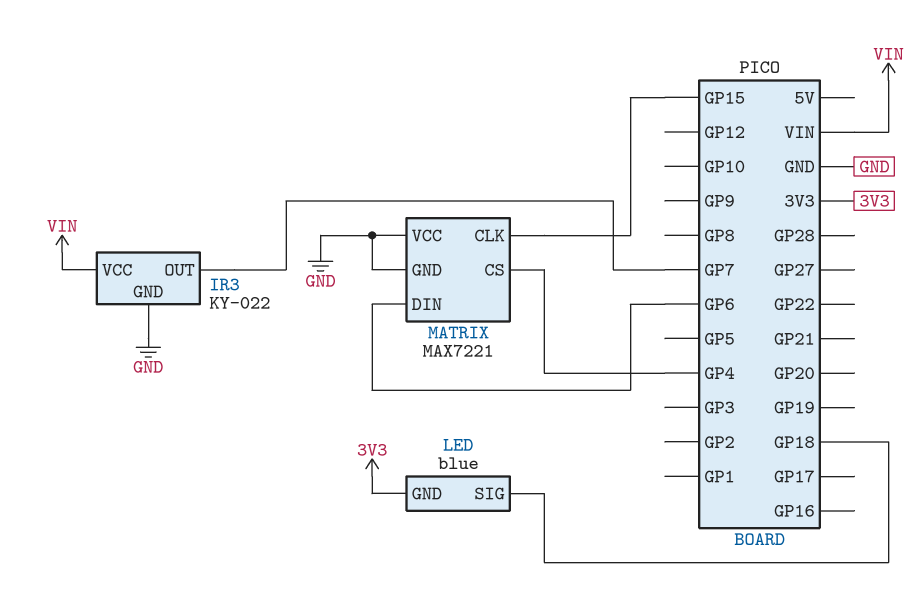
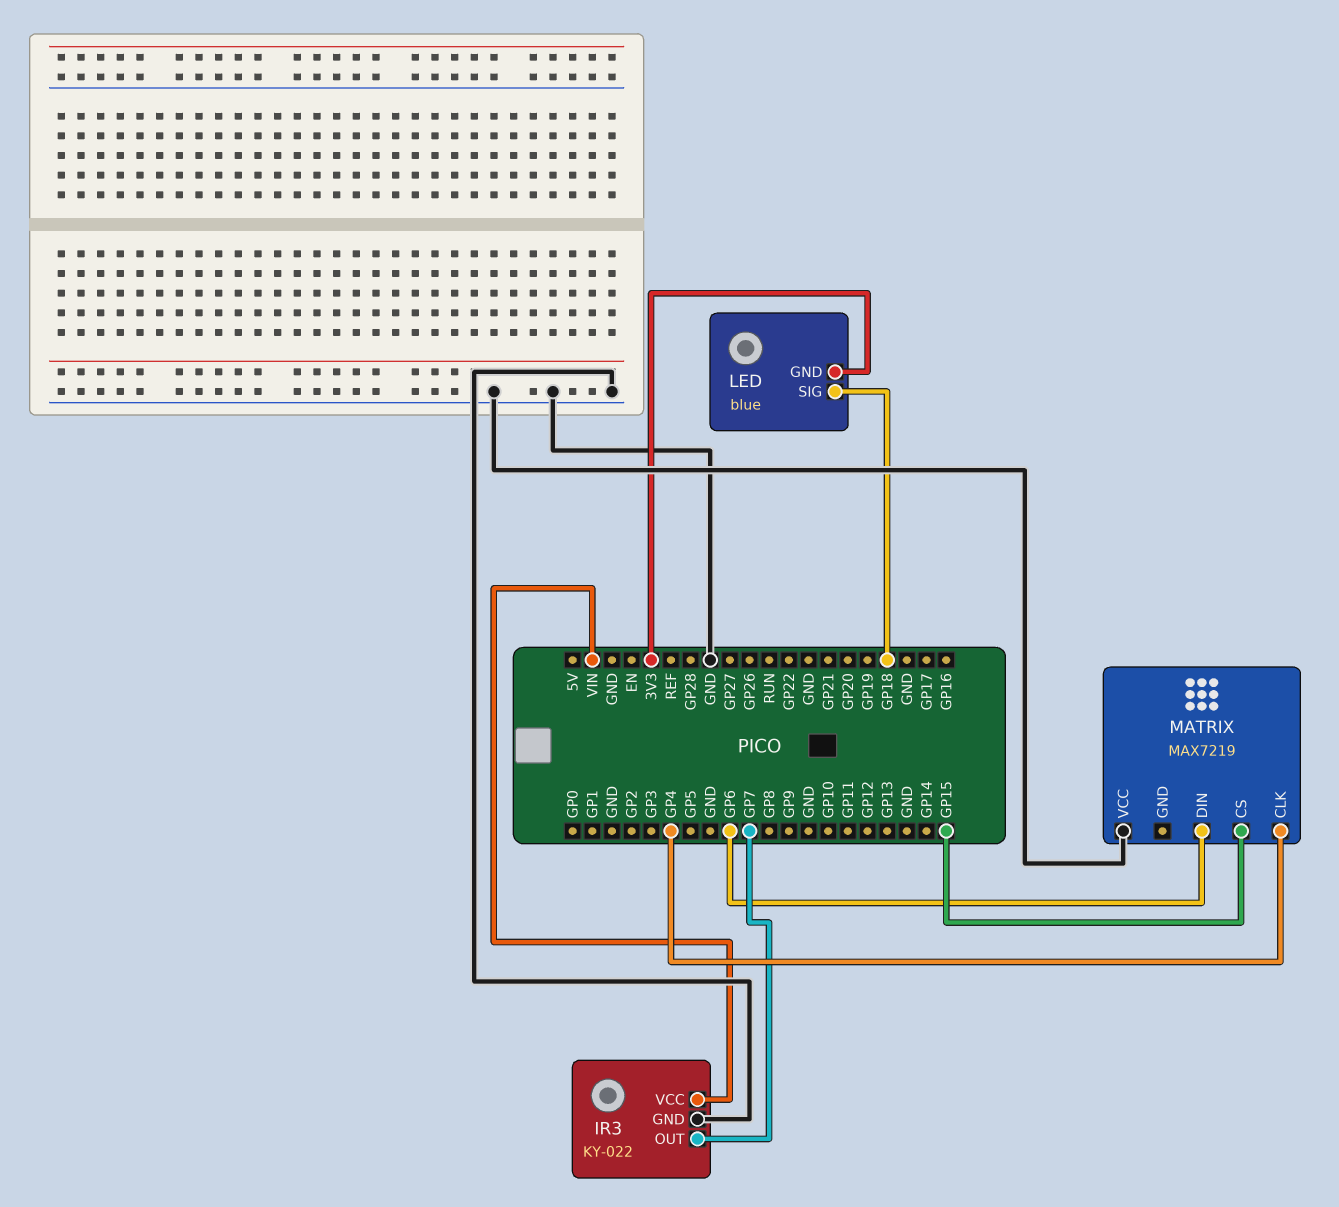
MATRIX: MAX7221 -> MAX7219
MATRIX pin CLK: GP15 -> GP4
MATRIX pin CS: GP4 -> GP15
MATRIX pin GND: GND -> none

